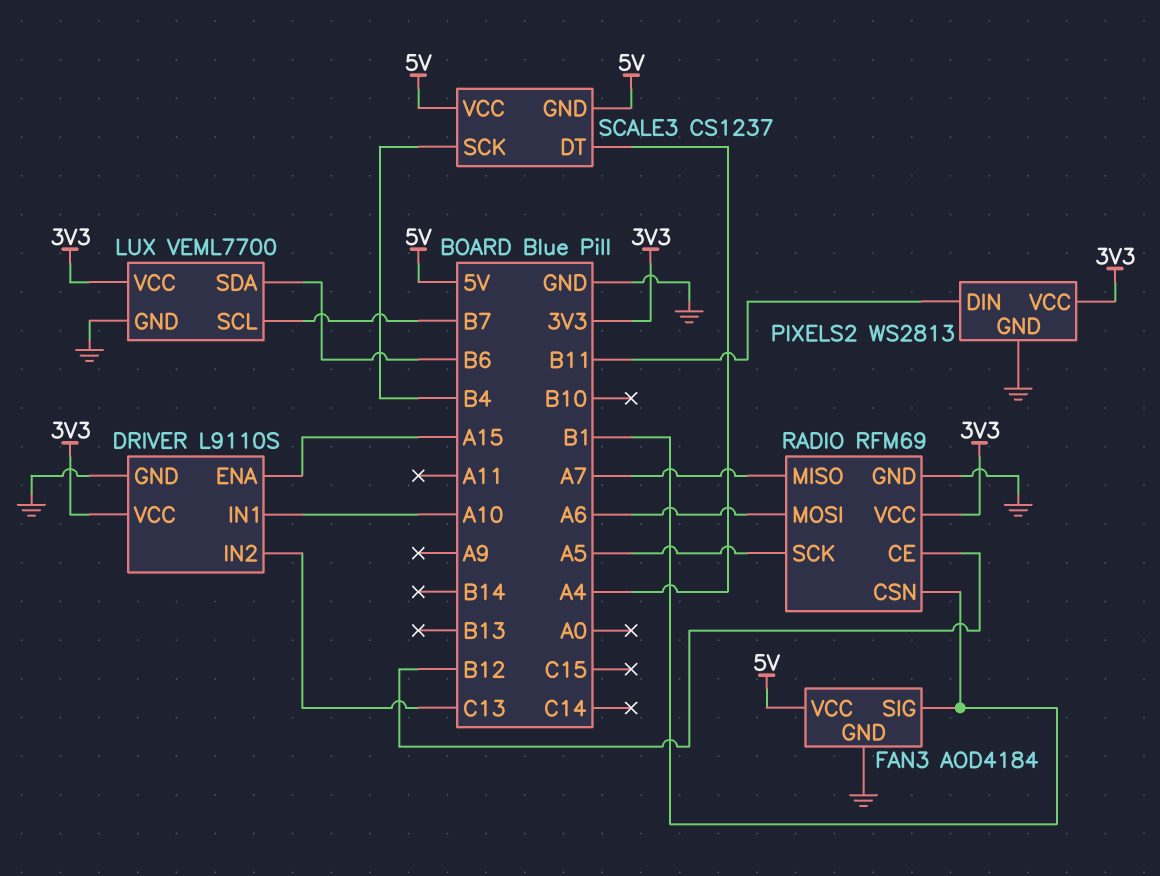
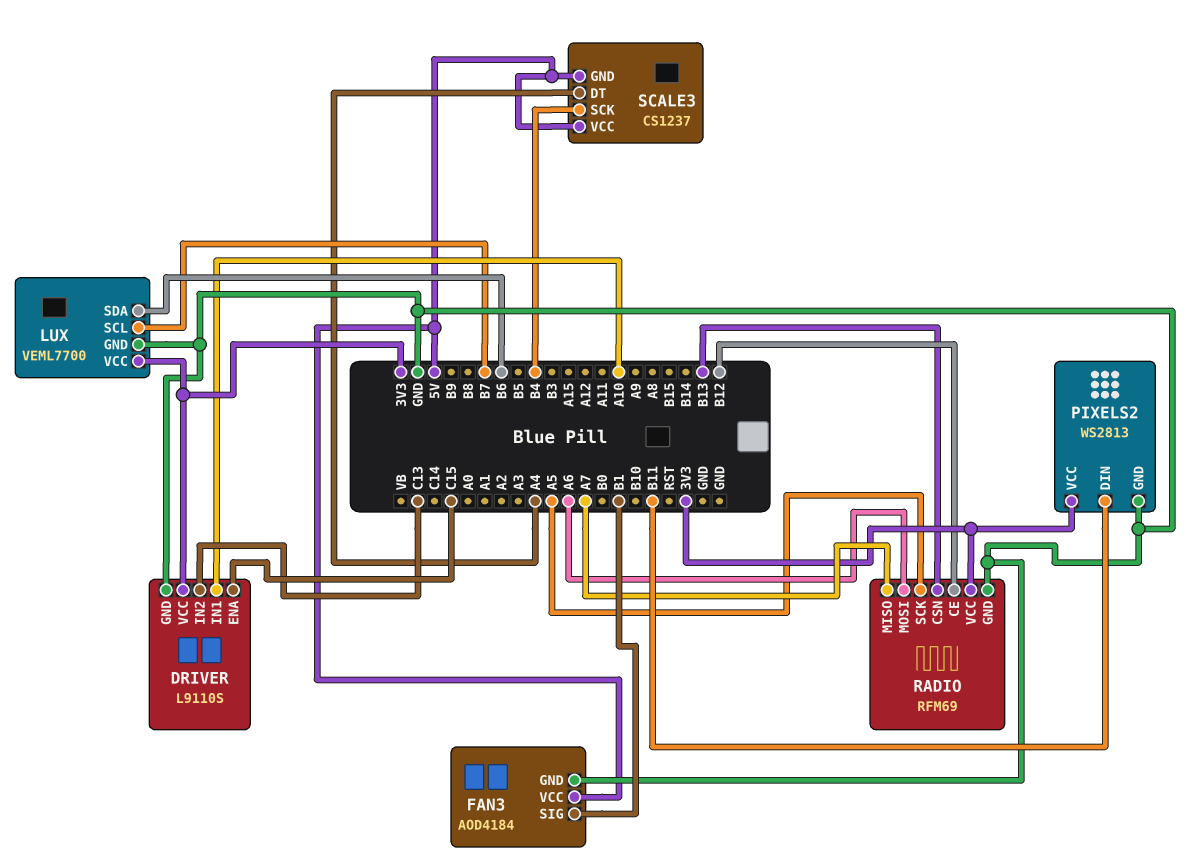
DRIVER pin ENA: A15 -> C15
RADIO pin CSN: B1 -> B13

